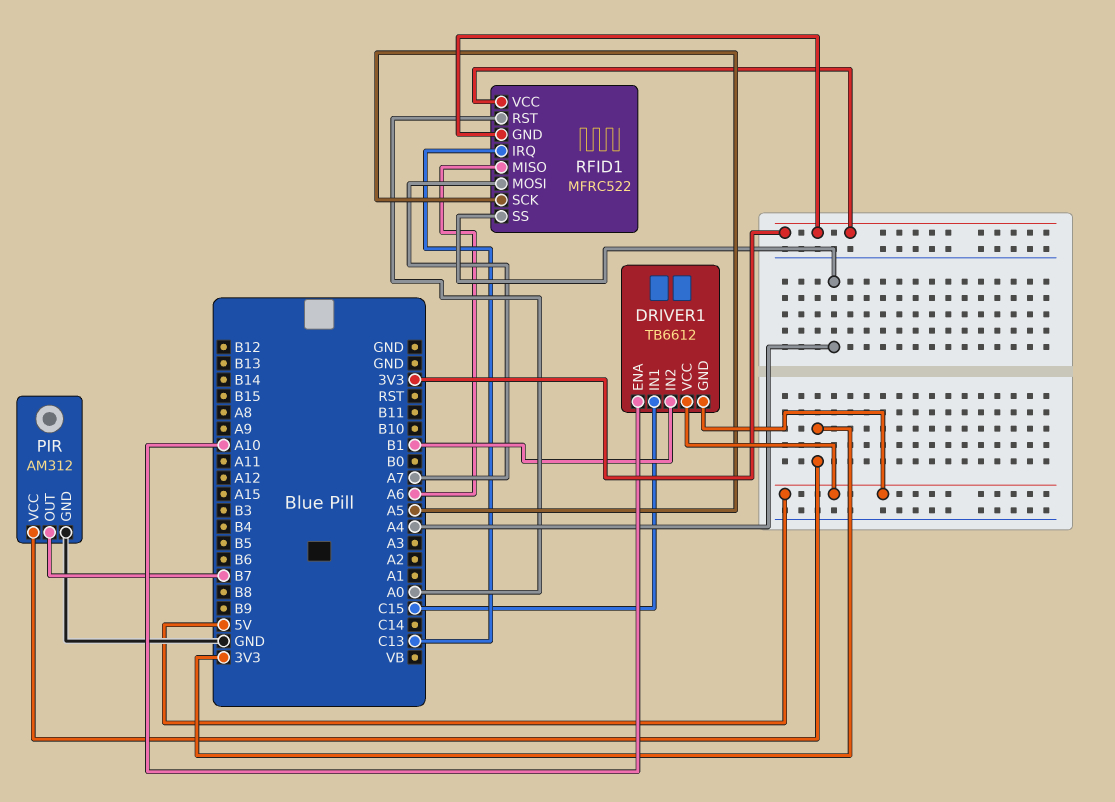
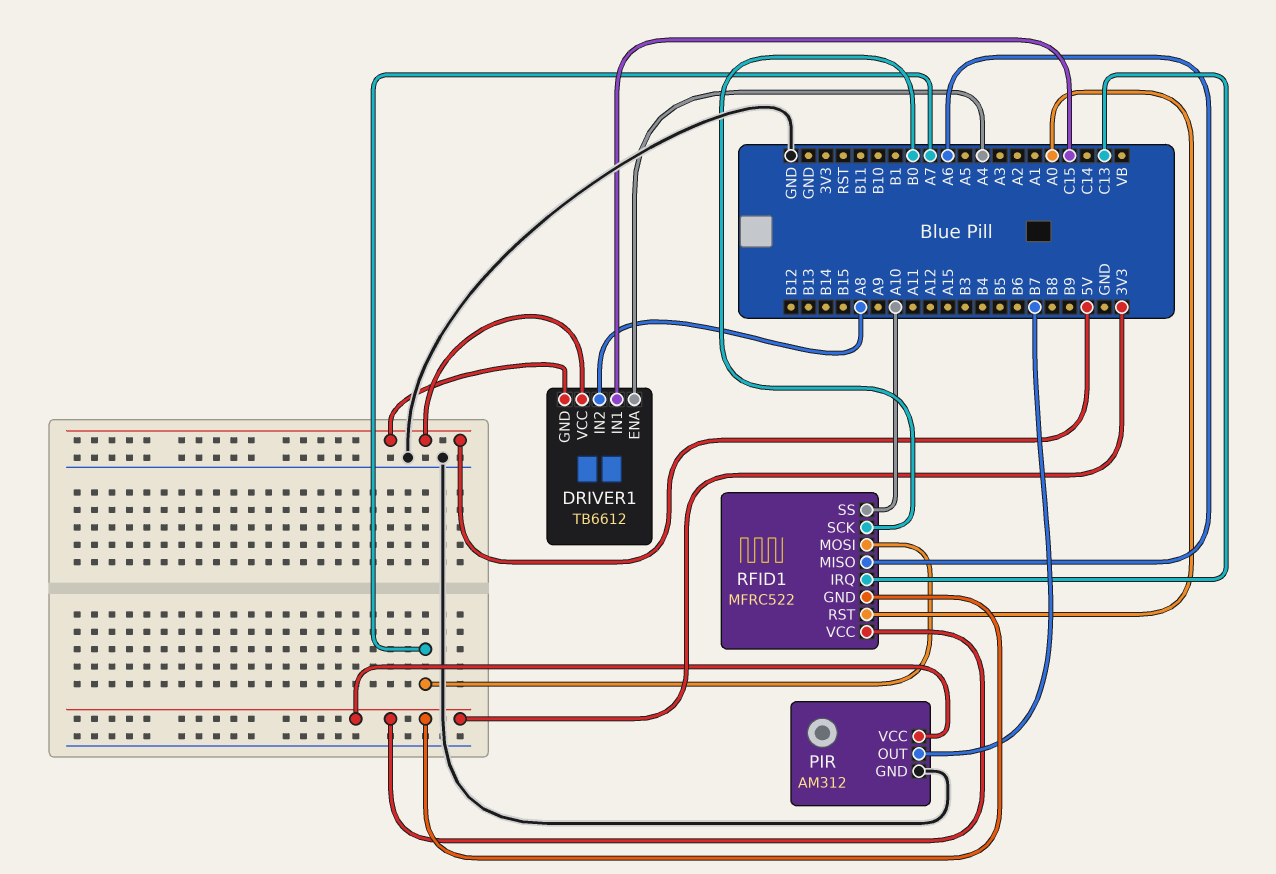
DRIVER1 pin ENA: A10 -> A4
DRIVER1 pin IN2: B1 -> A8
RFID1 pin SCK: A5 -> B0
RFID1 pin SS: A4 -> A10

